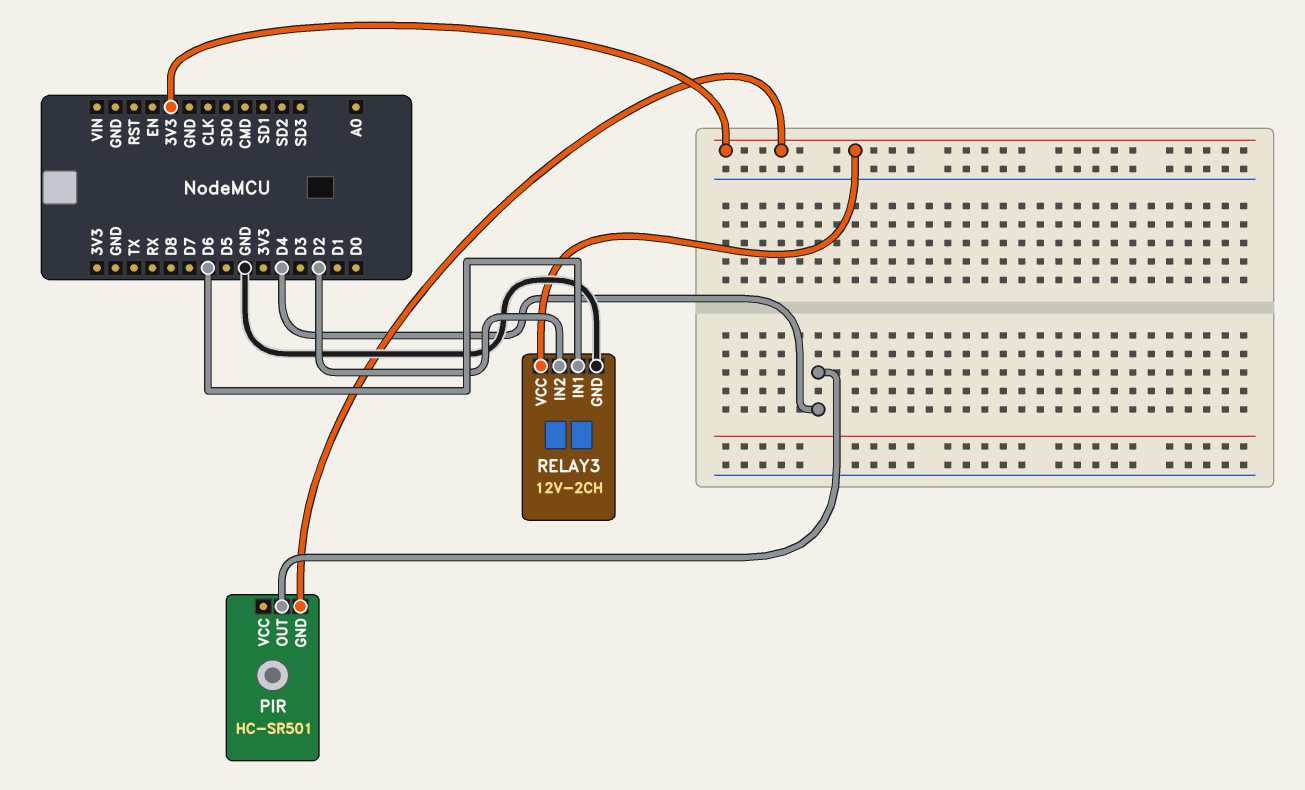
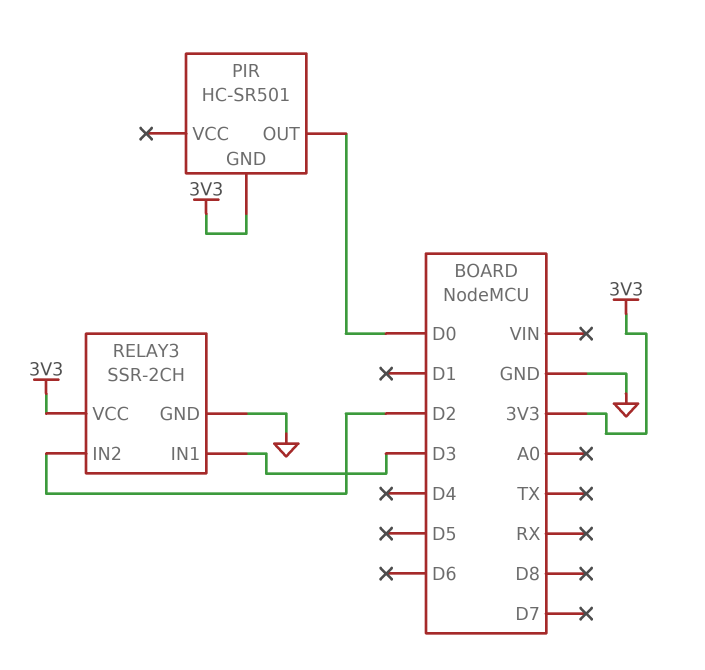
PIR pin OUT: D4 -> D0
RELAY3: 12V-2CH -> SSR-2CH
RELAY3 pin IN1: D6 -> D3

